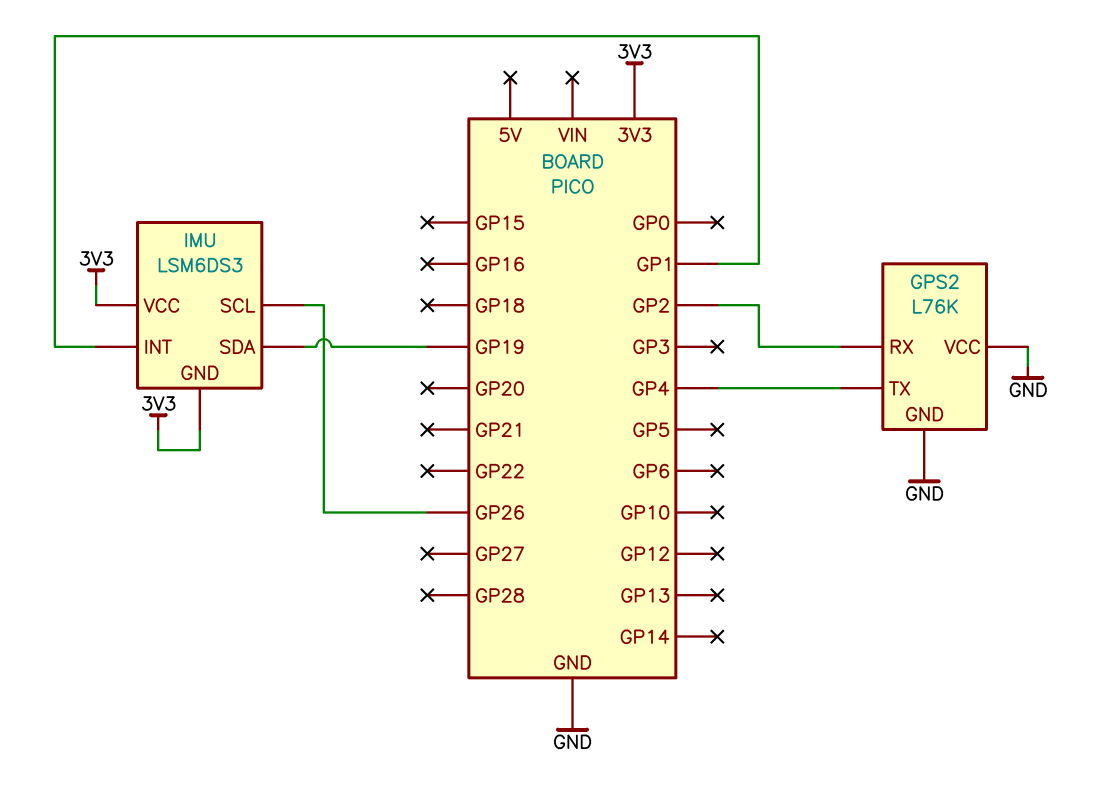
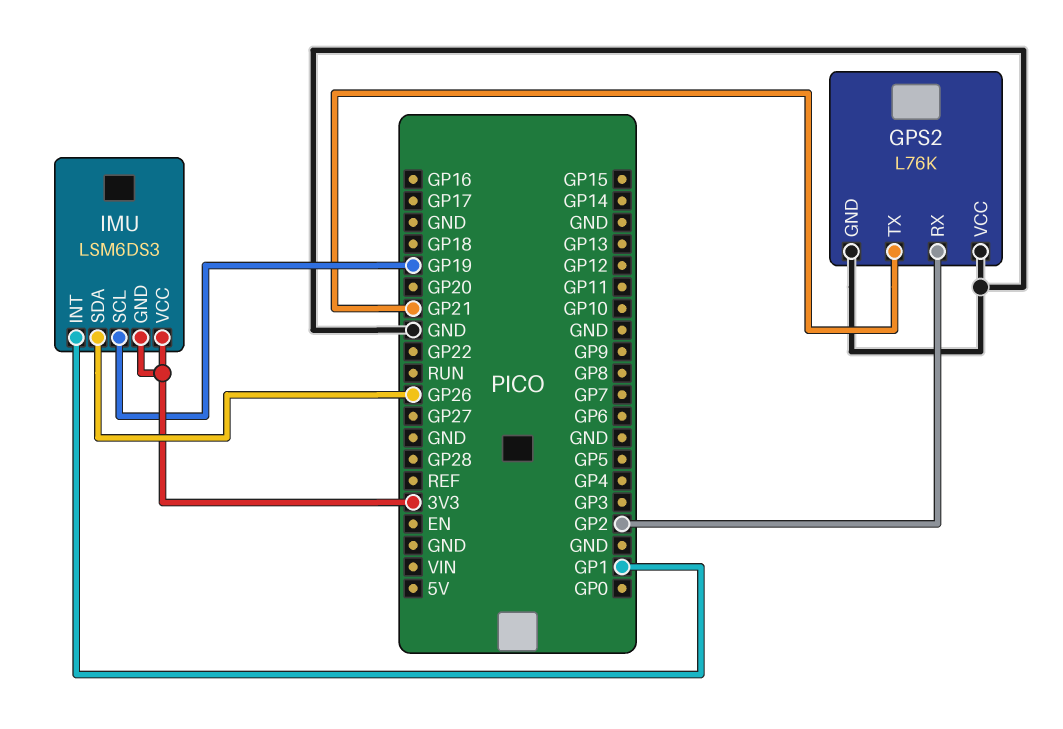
GPS2 pin TX: GP4 -> GP21
IMU pin SCL: GP26 -> GP19
IMU pin SDA: GP19 -> GP26

